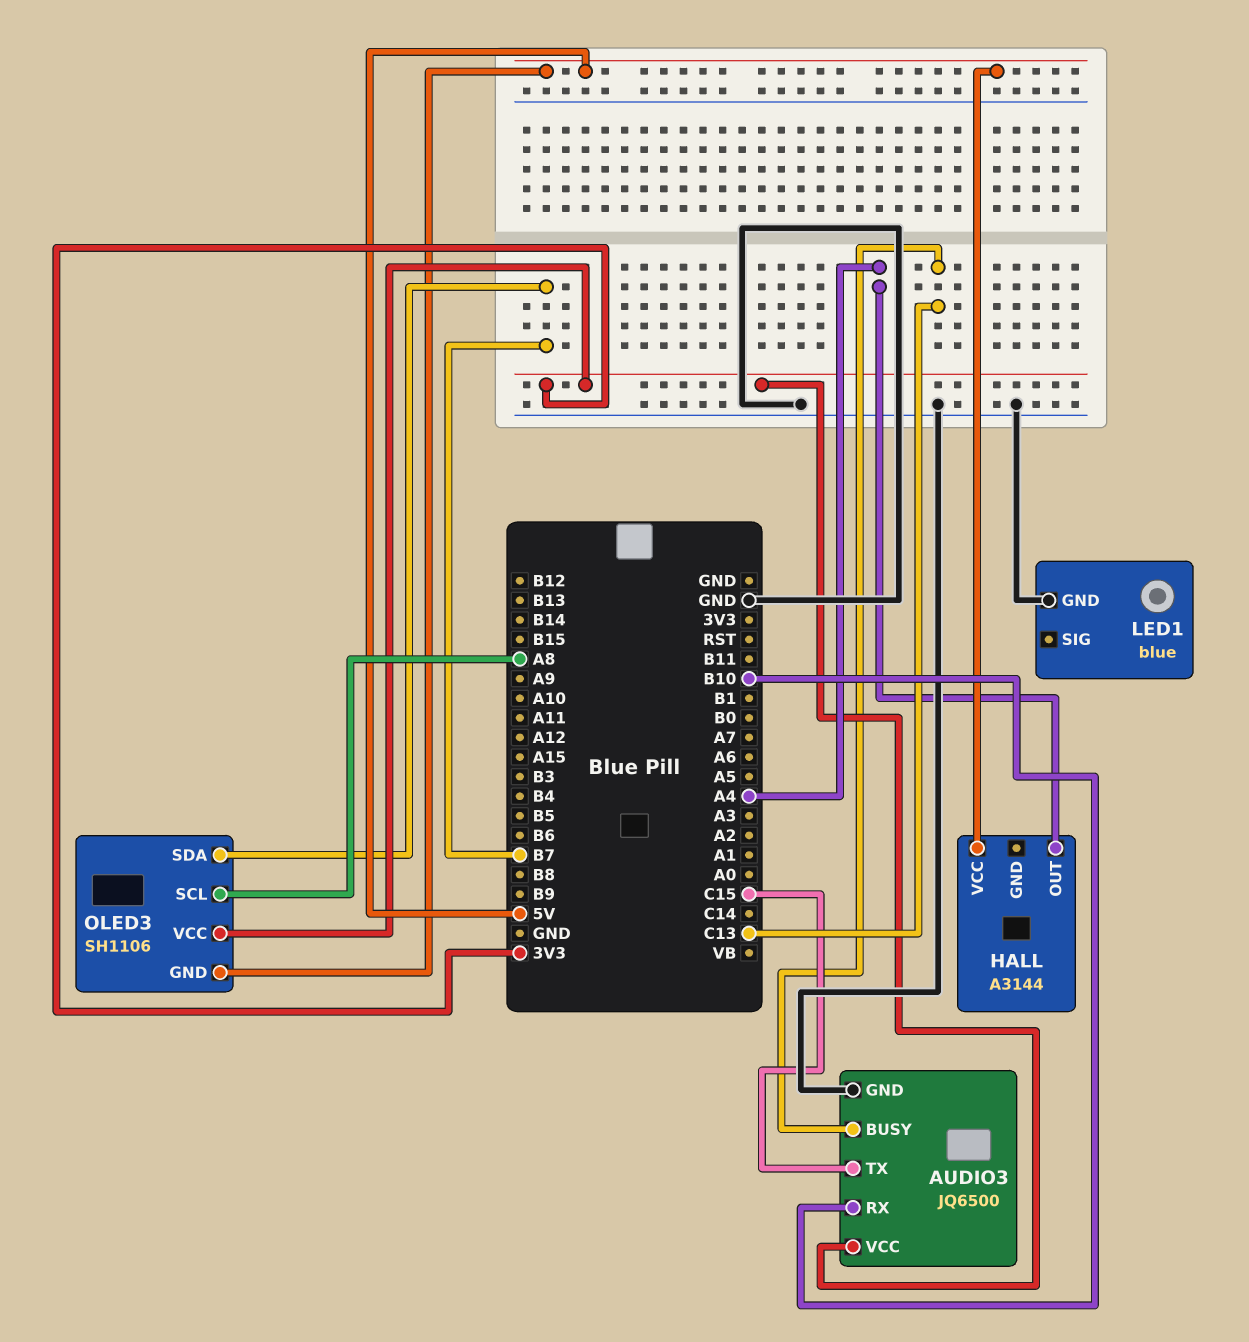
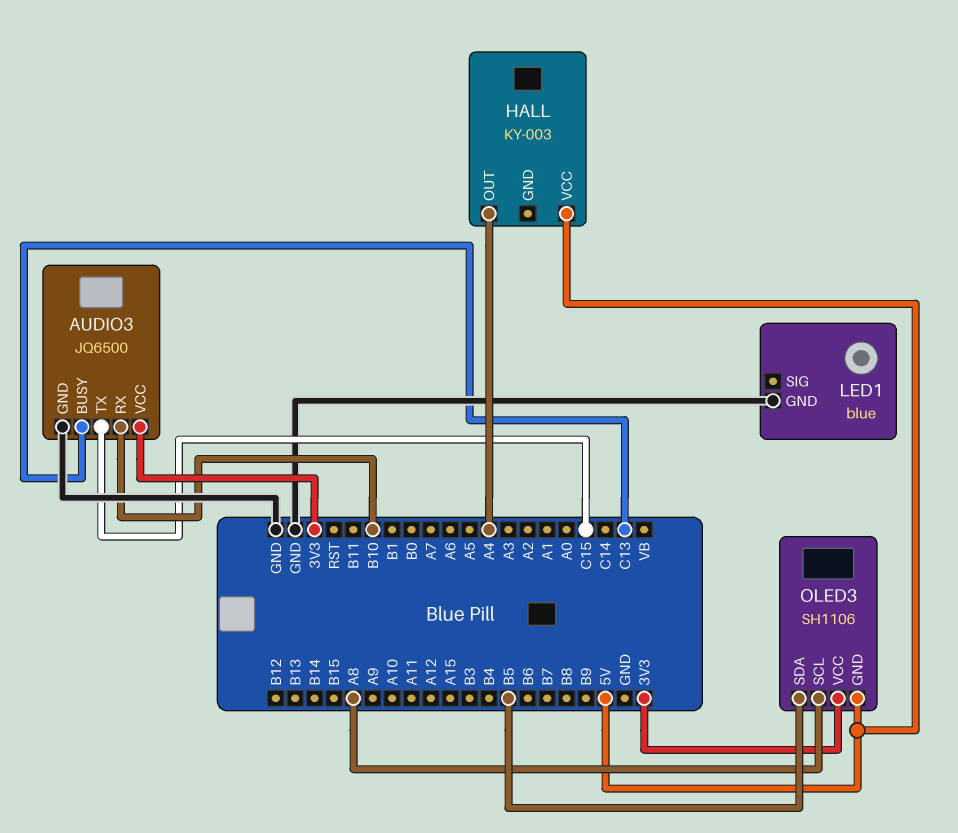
HALL: A3144 -> KY-003
OLED3 pin SDA: B7 -> B5

